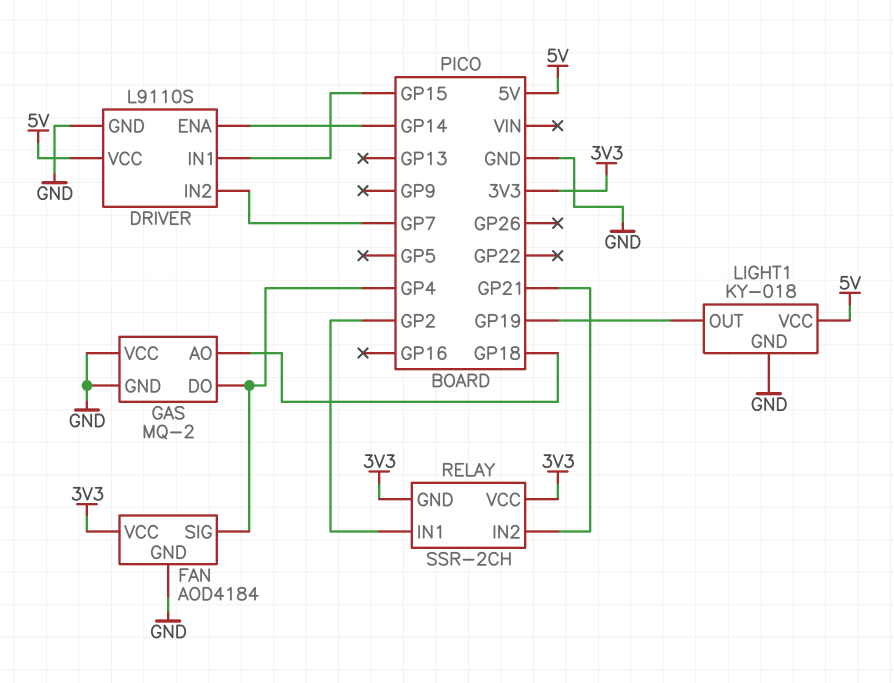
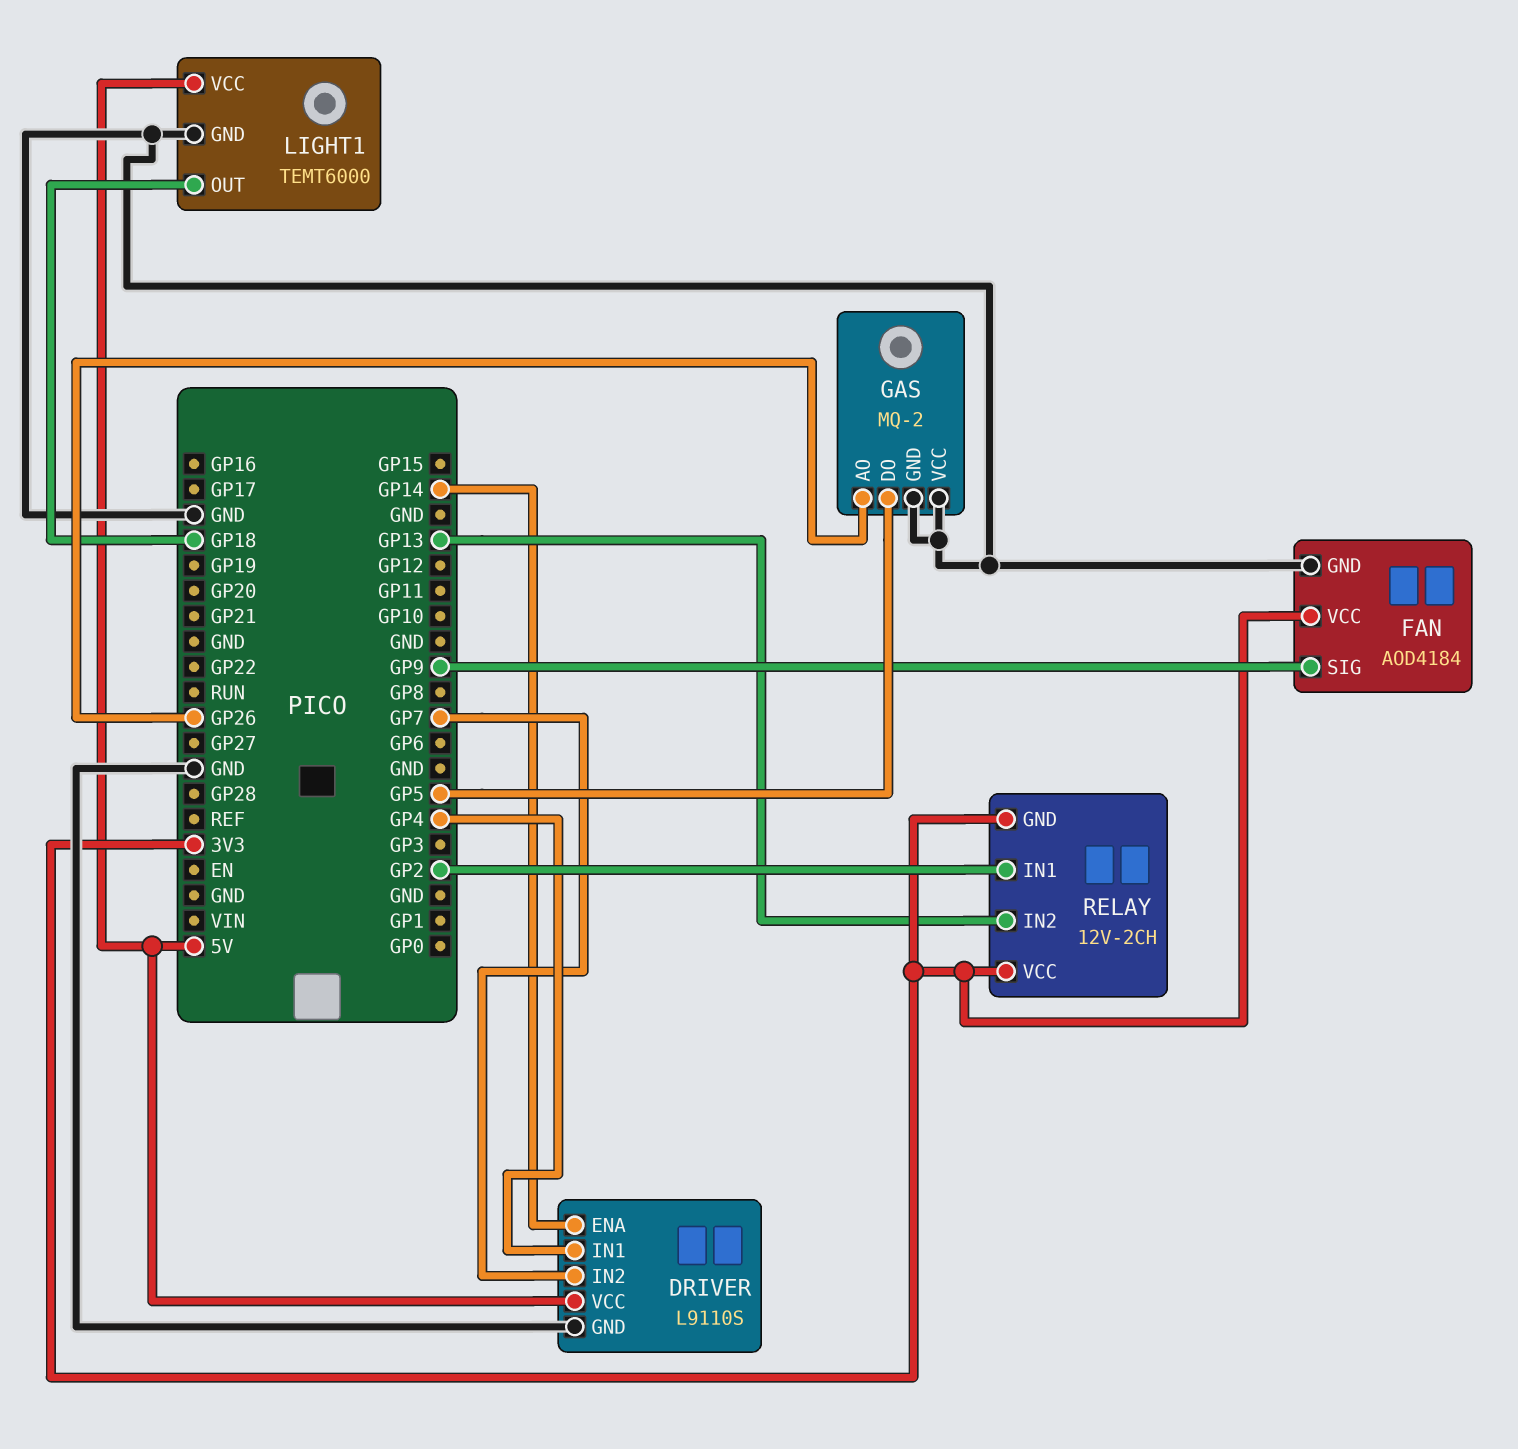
DRIVER pin IN1: GP15 -> GP4
FAN pin SIG: GP4 -> GP9
GAS pin AO: GP18 -> GP26
GAS pin DO: GP4 -> GP5
LIGHT1: KY-018 -> TEMT6000
LIGHT1 pin OUT: GP19 -> GP18
RELAY: SSR-2CH -> 12V-2CH
RELAY pin IN2: GP21 -> GP13

